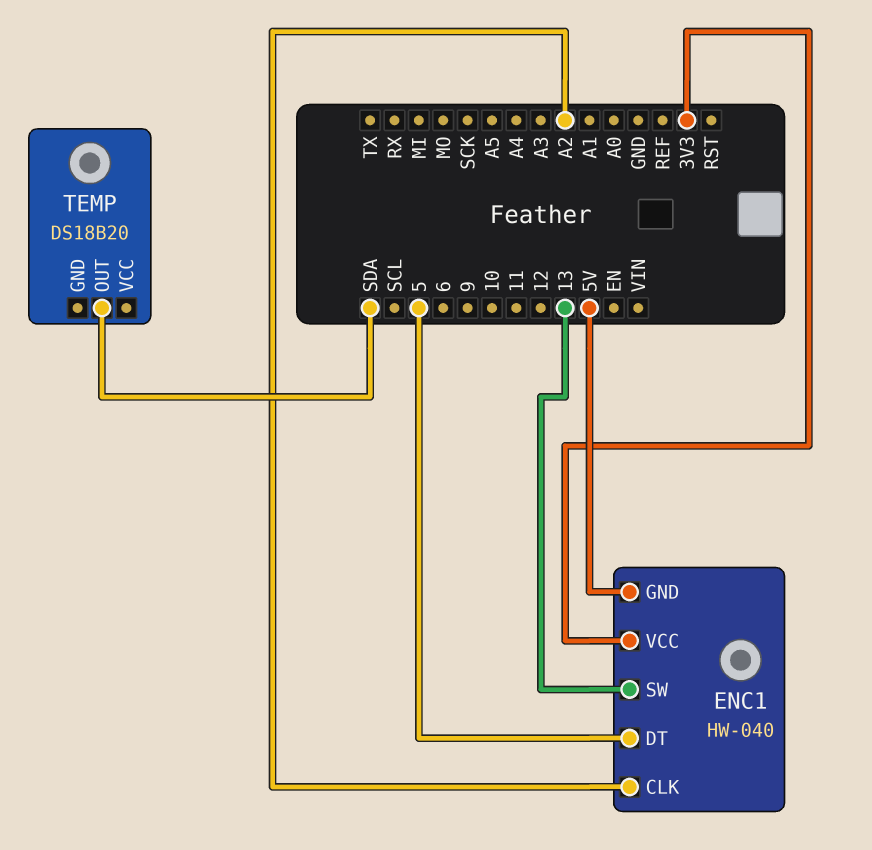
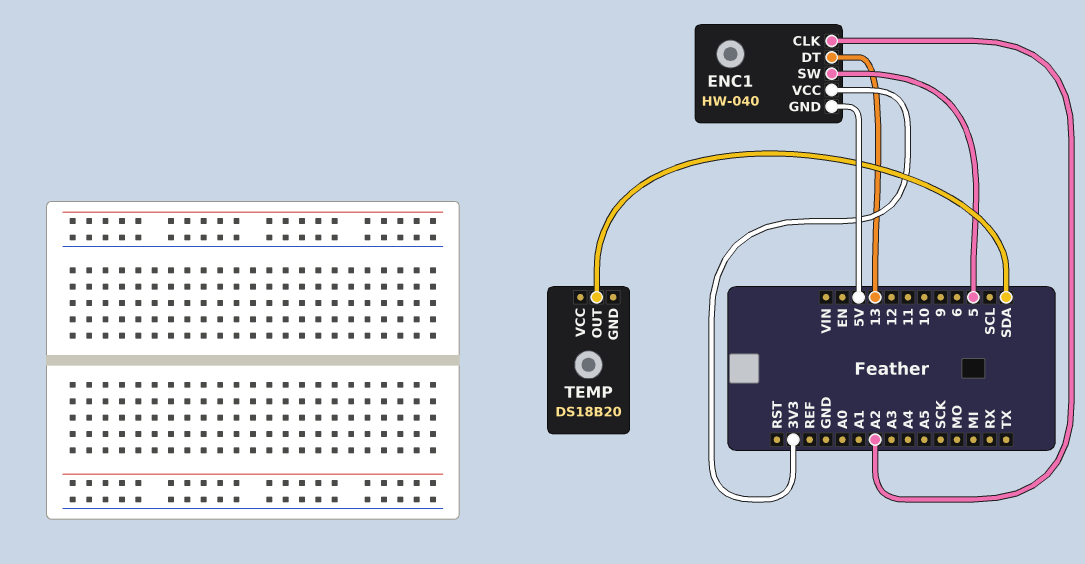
ENC1 pin DT: 5 -> 13
ENC1 pin SW: 13 -> 5

